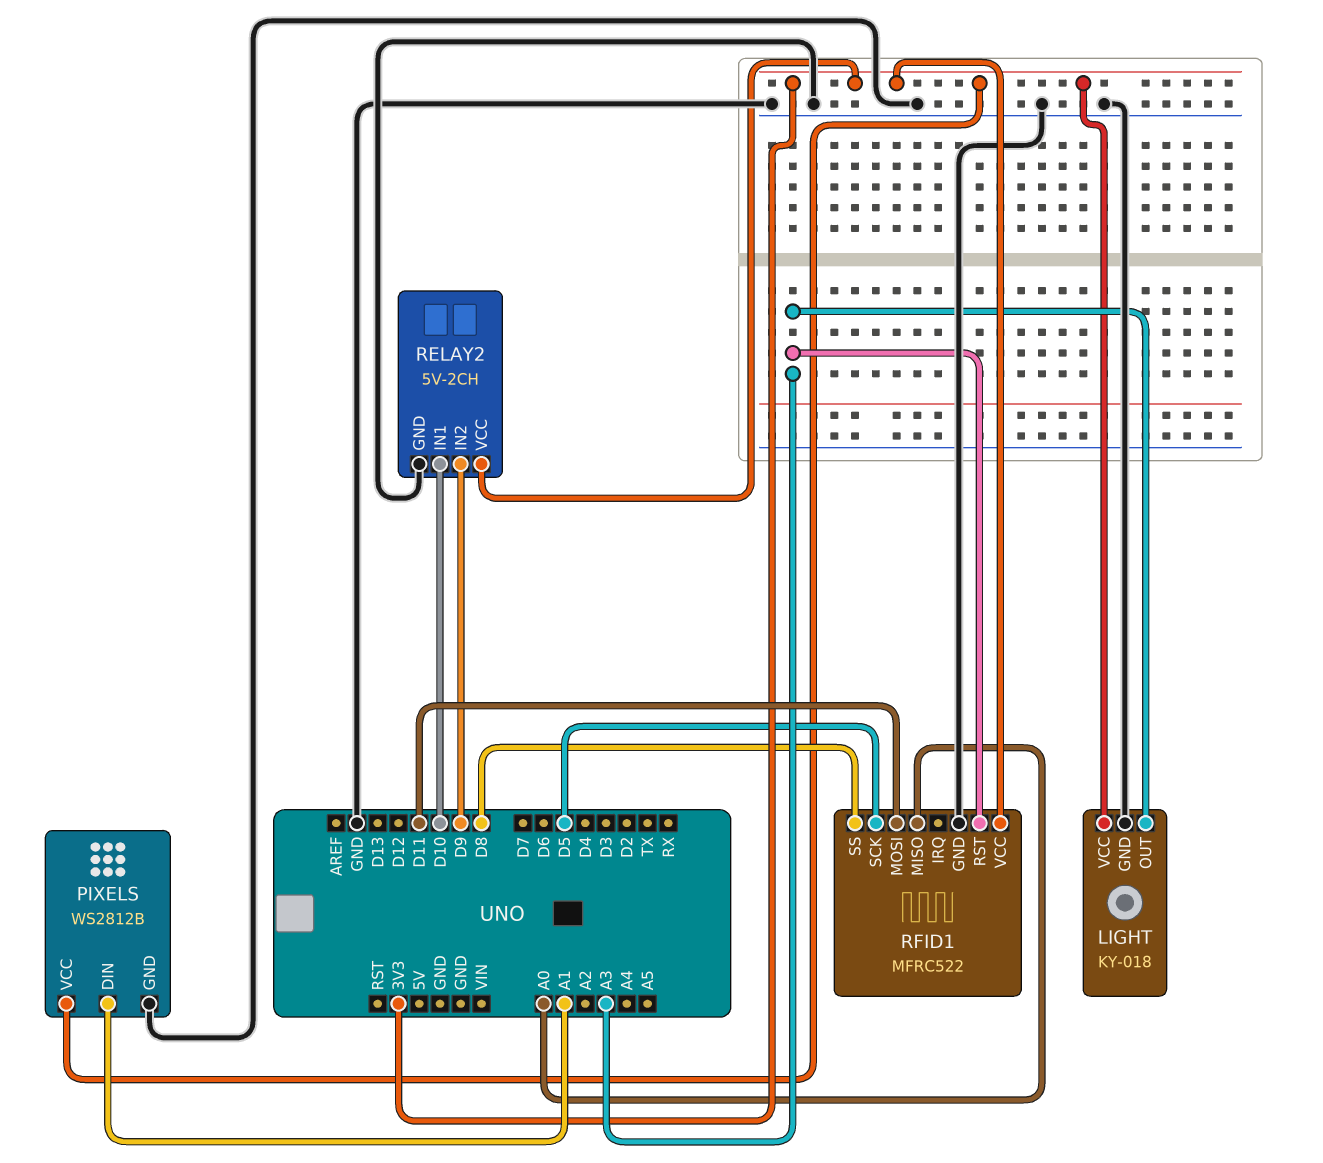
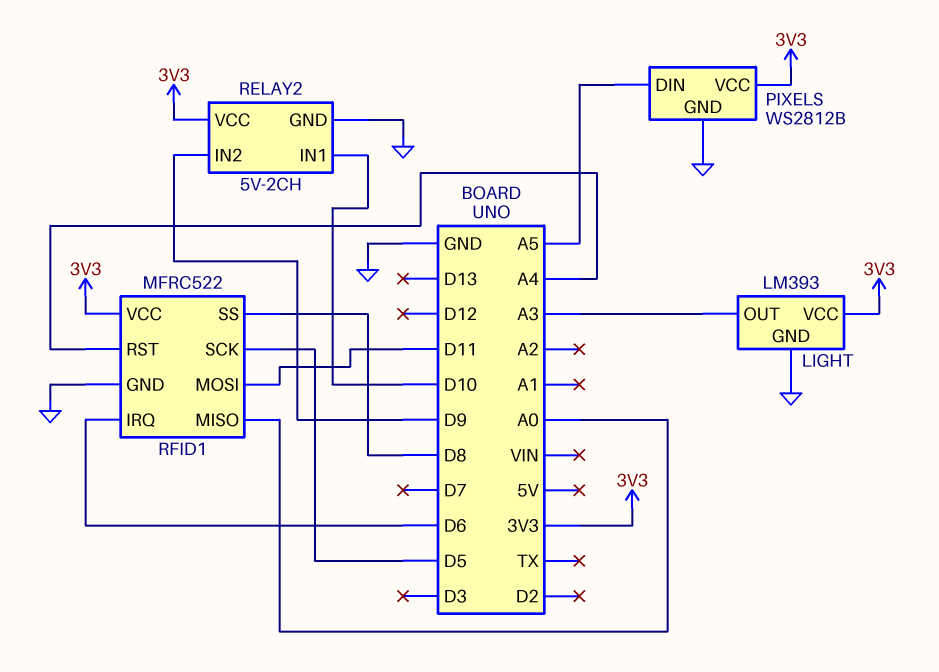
LIGHT: KY-018 -> LM393
PIXELS pin DIN: A1 -> A5
RFID1 pin IRQ: none -> D6
RFID1 pin RST: A3 -> A4

